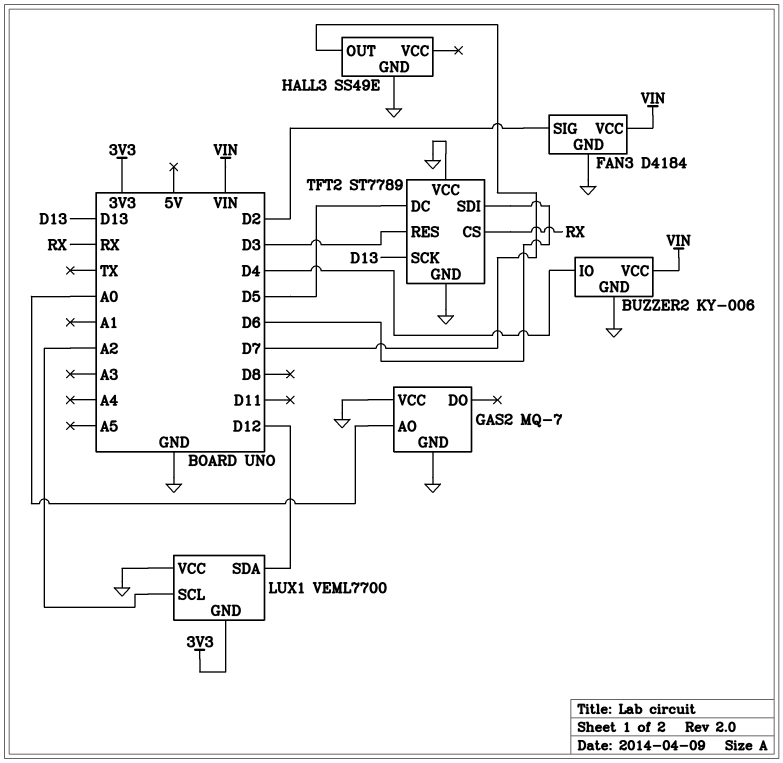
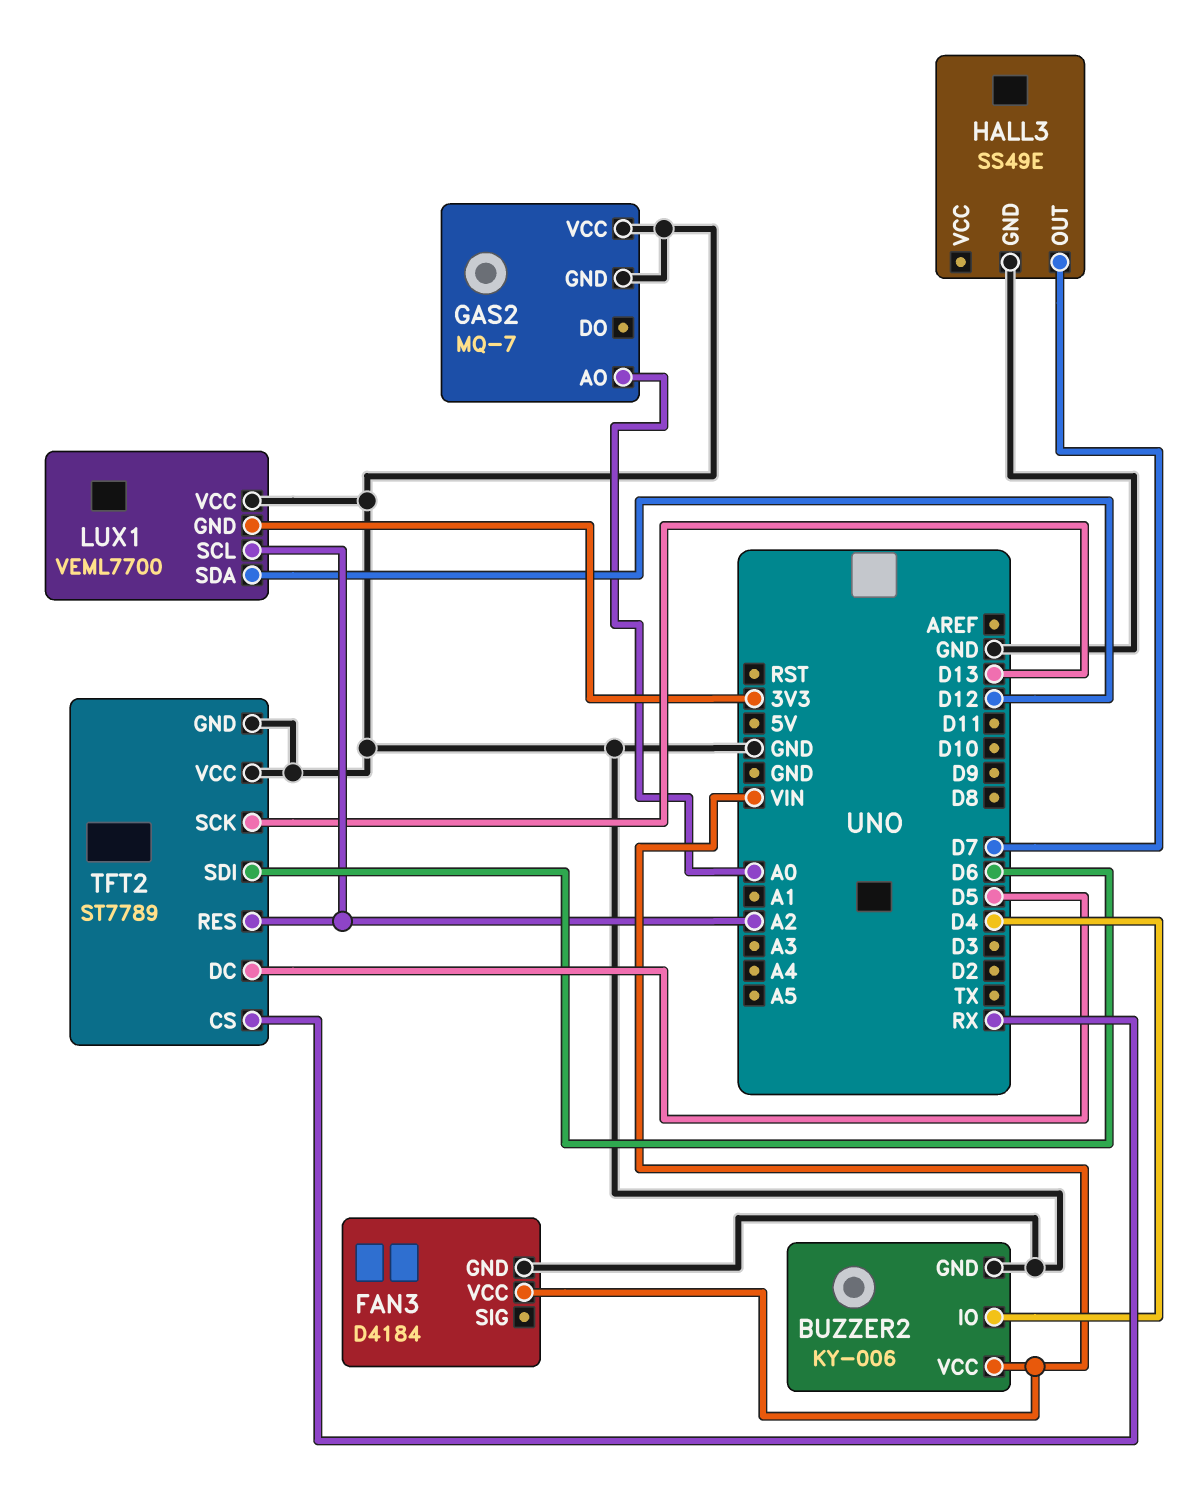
FAN3 pin SIG: D2 -> none
TFT2 pin RES: D3 -> A2

